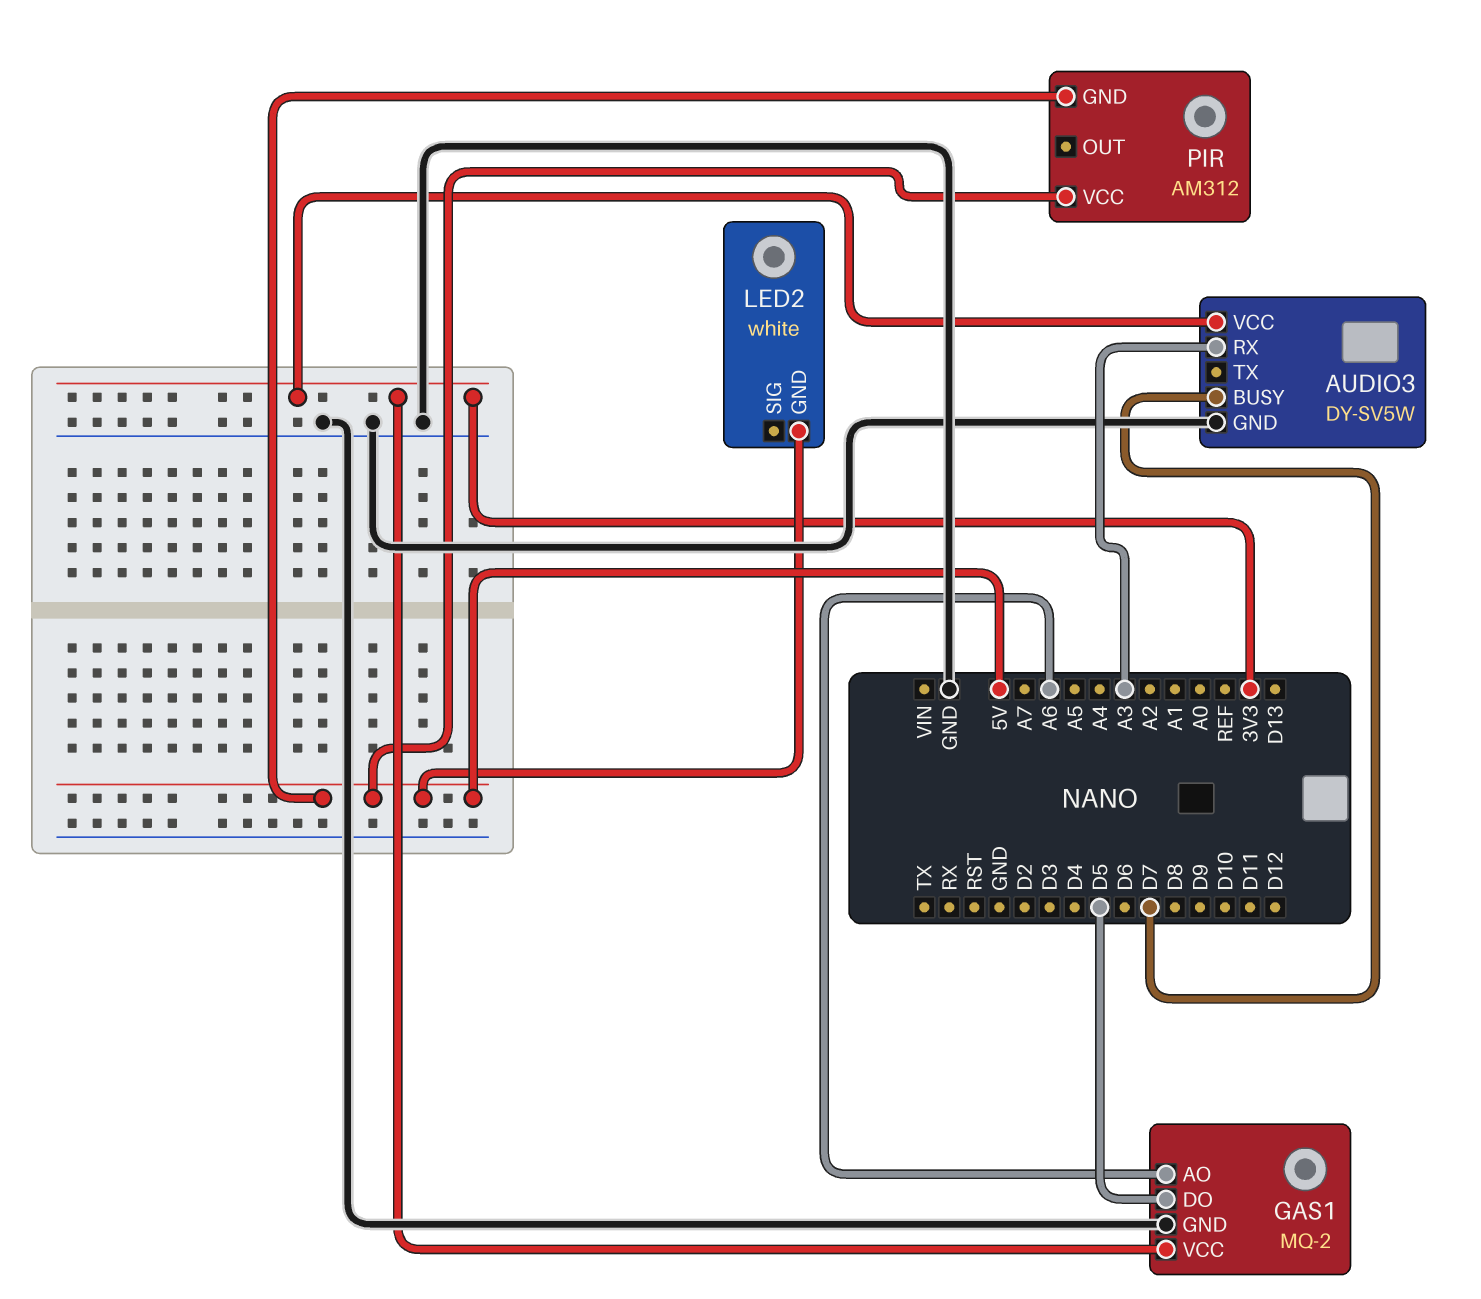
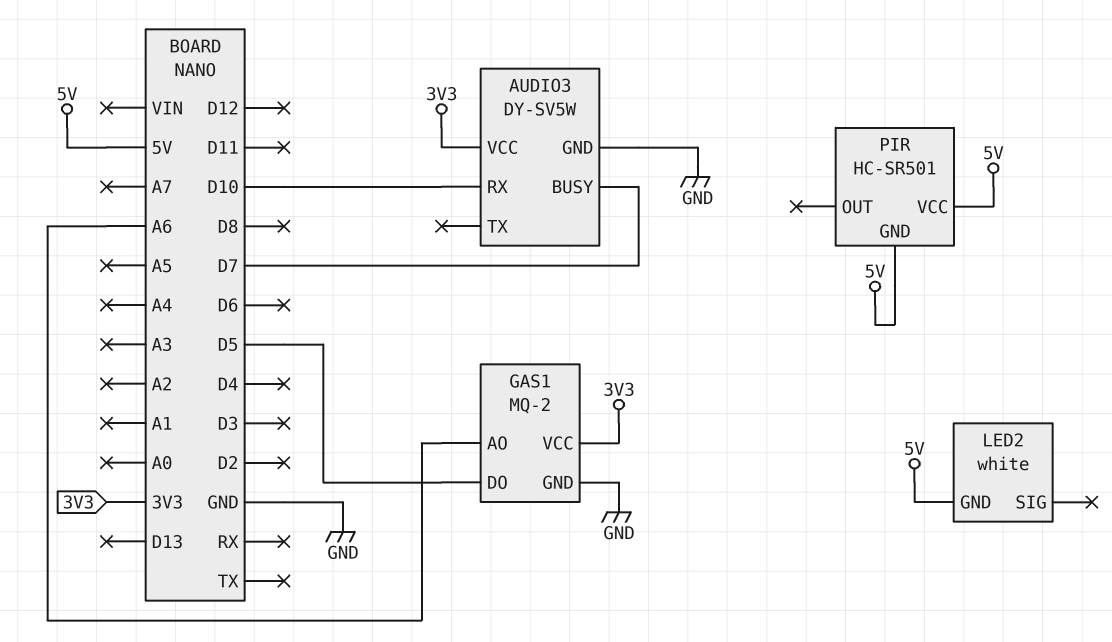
AUDIO3 pin RX: A3 -> D10
PIR: AM312 -> HC-SR501

